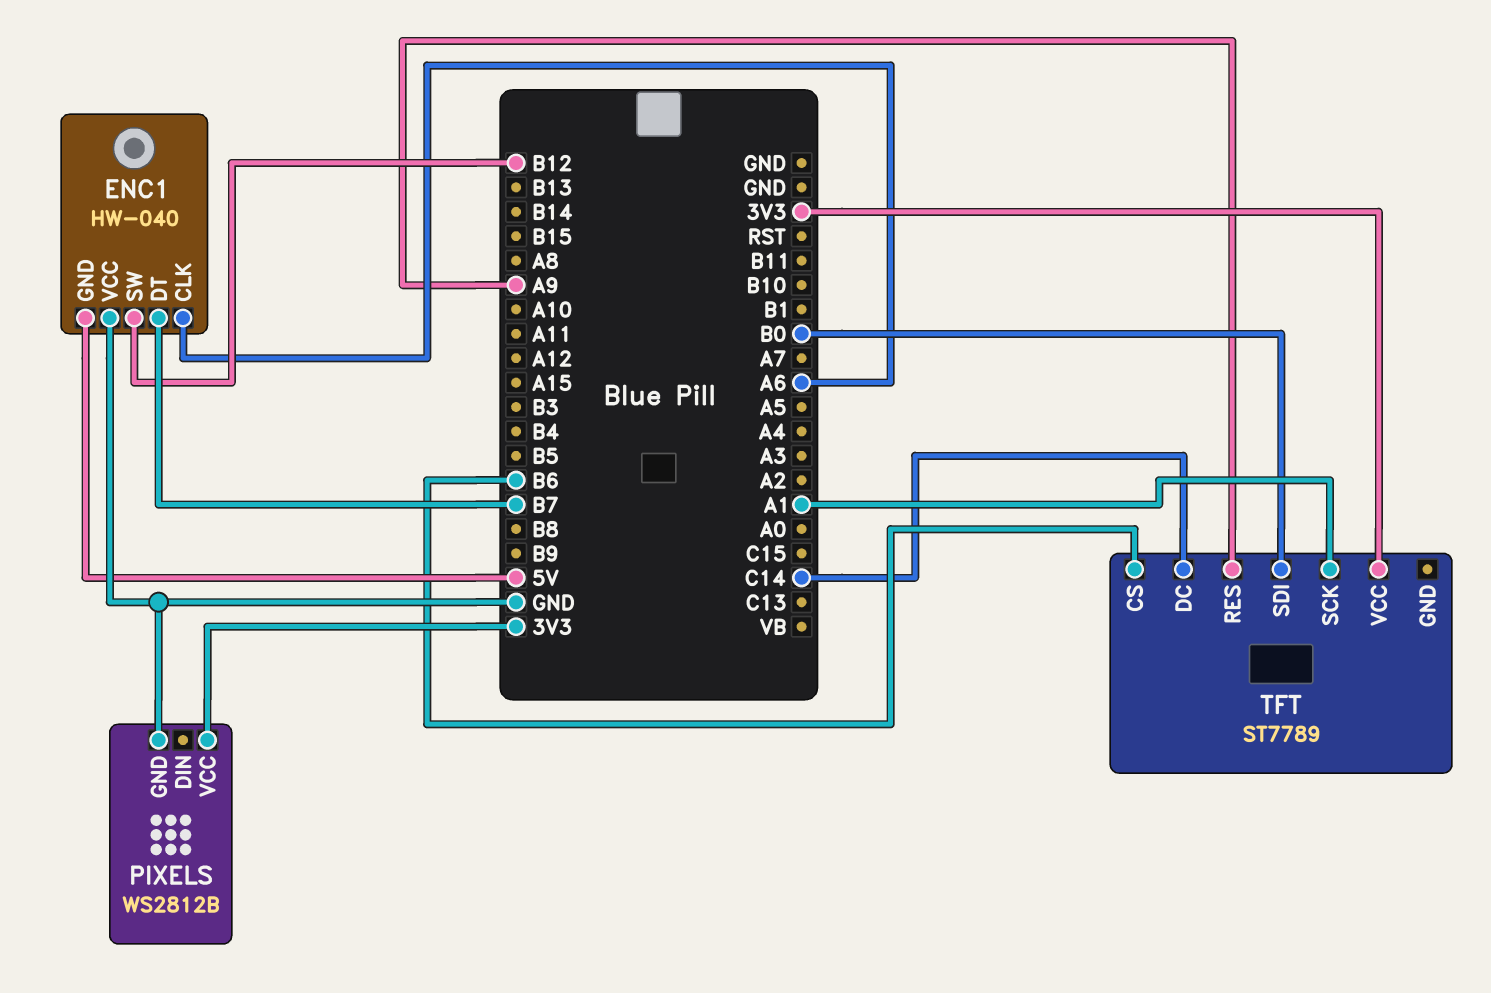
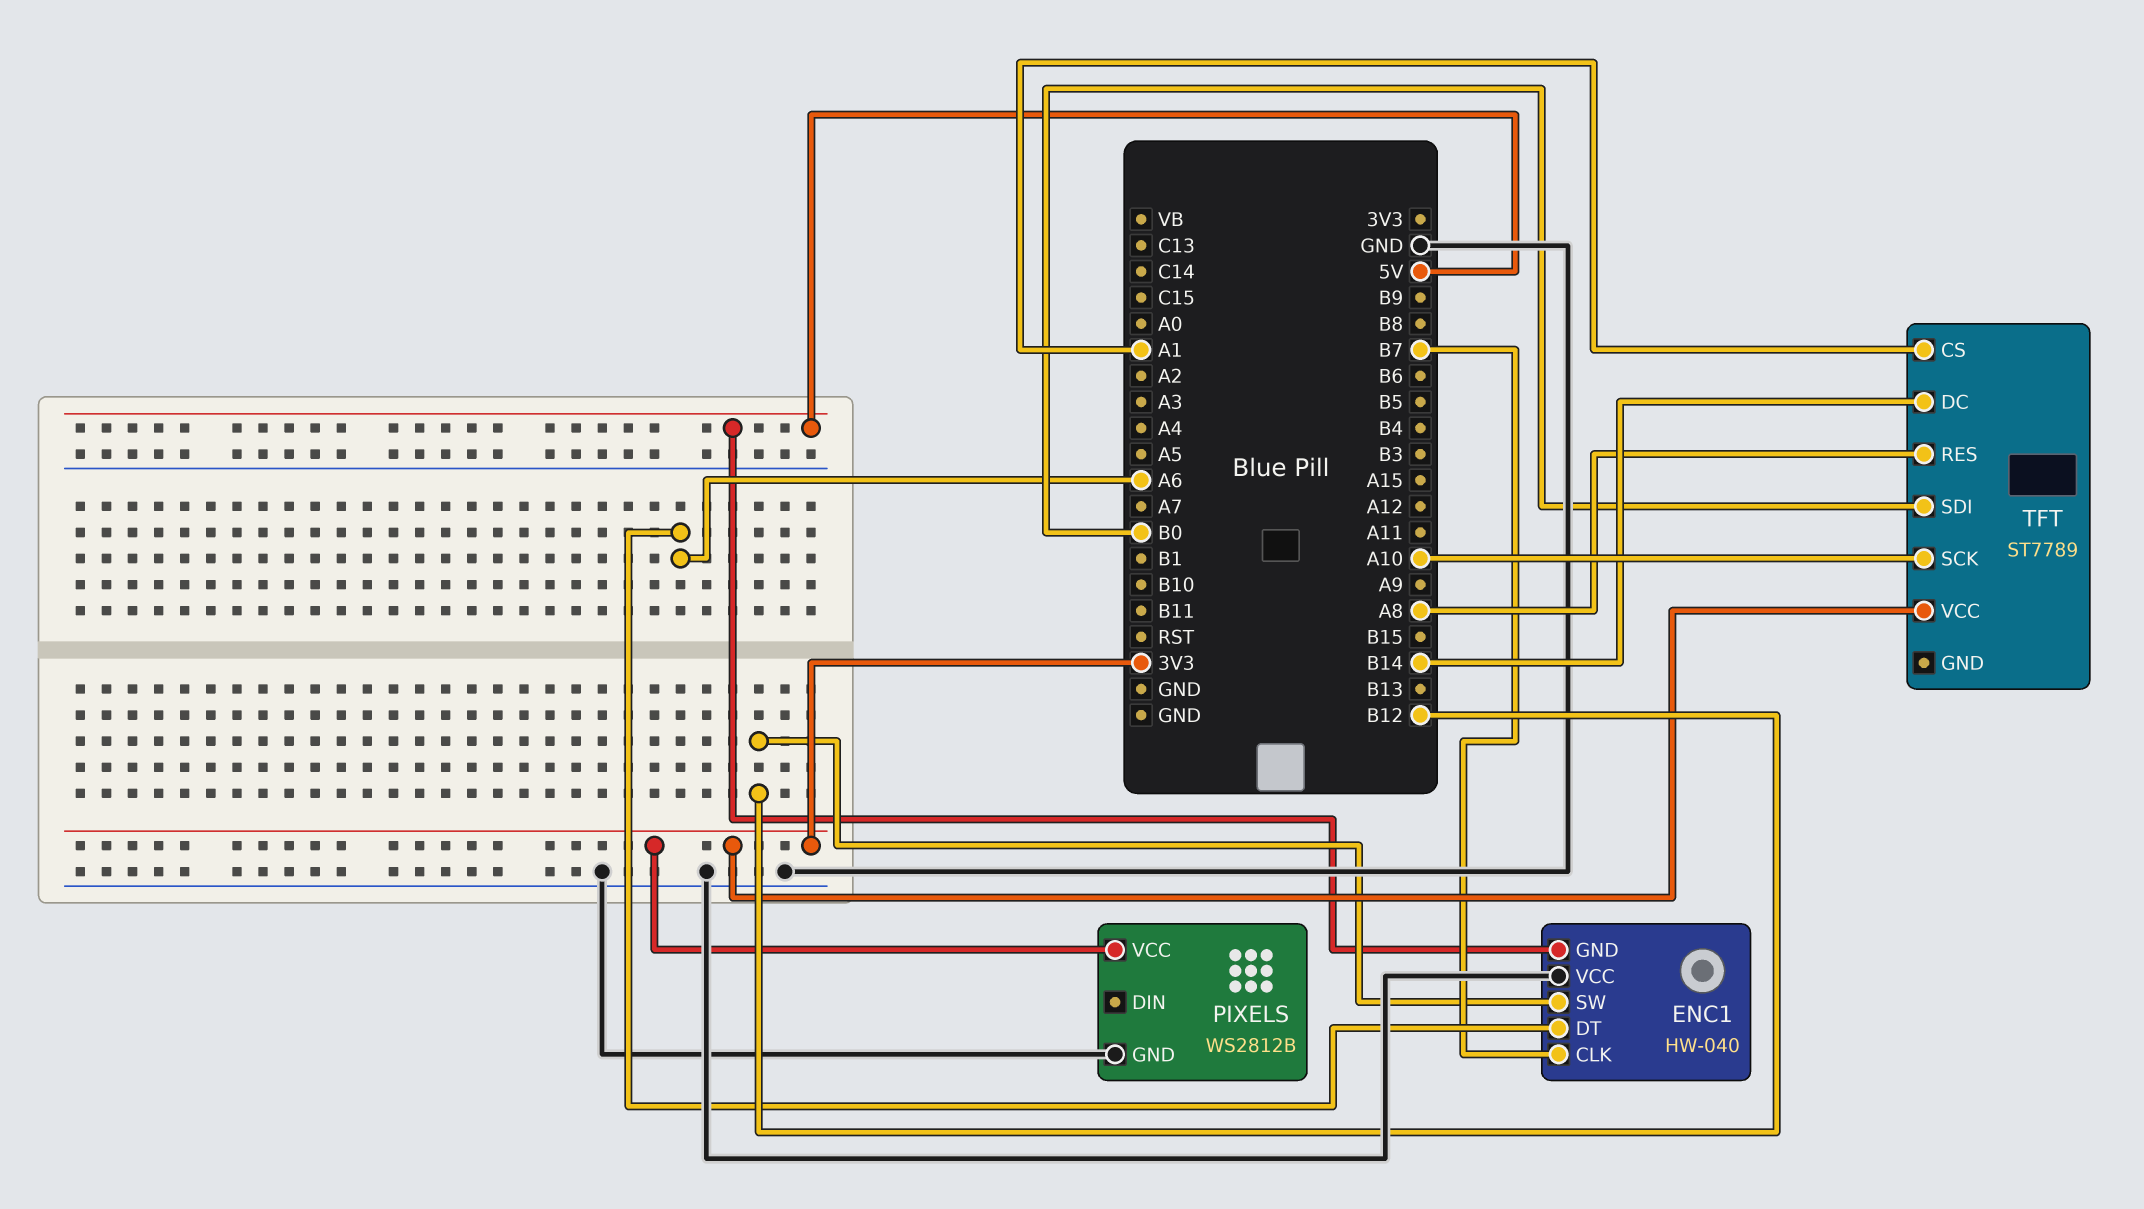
ENC1 pin CLK: A6 -> B7
ENC1 pin DT: B7 -> A6
TFT pin CS: B6 -> A1
TFT pin DC: C14 -> B14
TFT pin RES: A9 -> A8
TFT pin SCK: A1 -> A10

